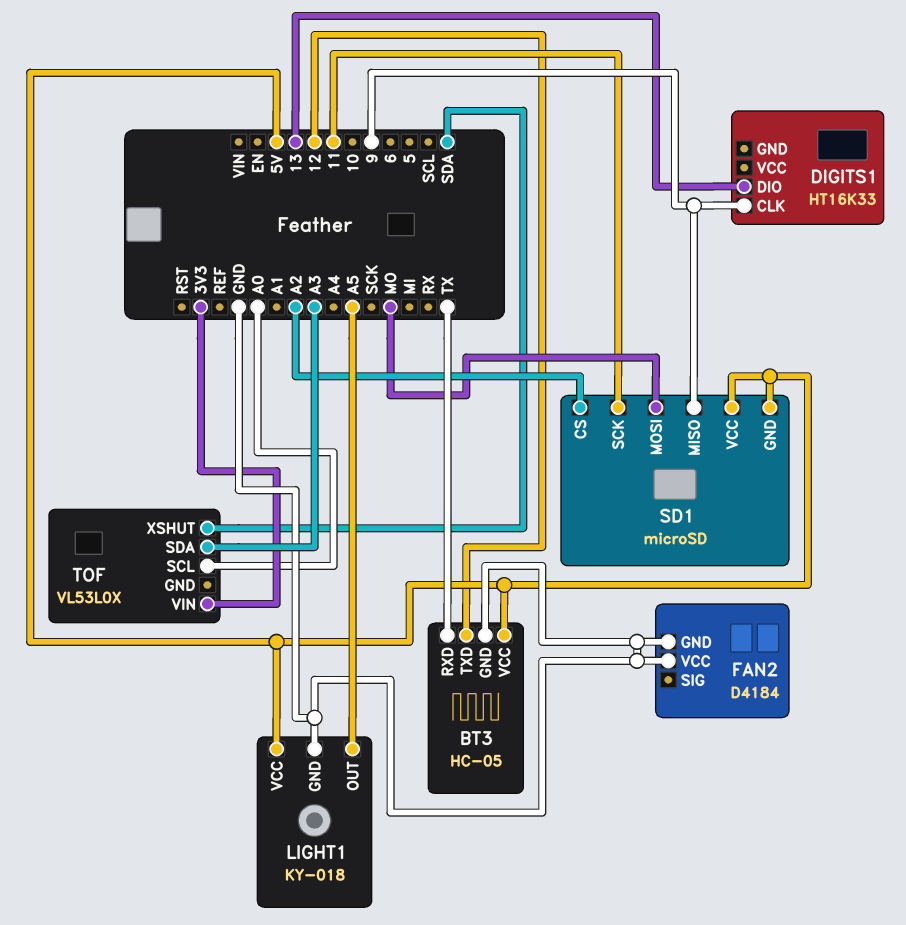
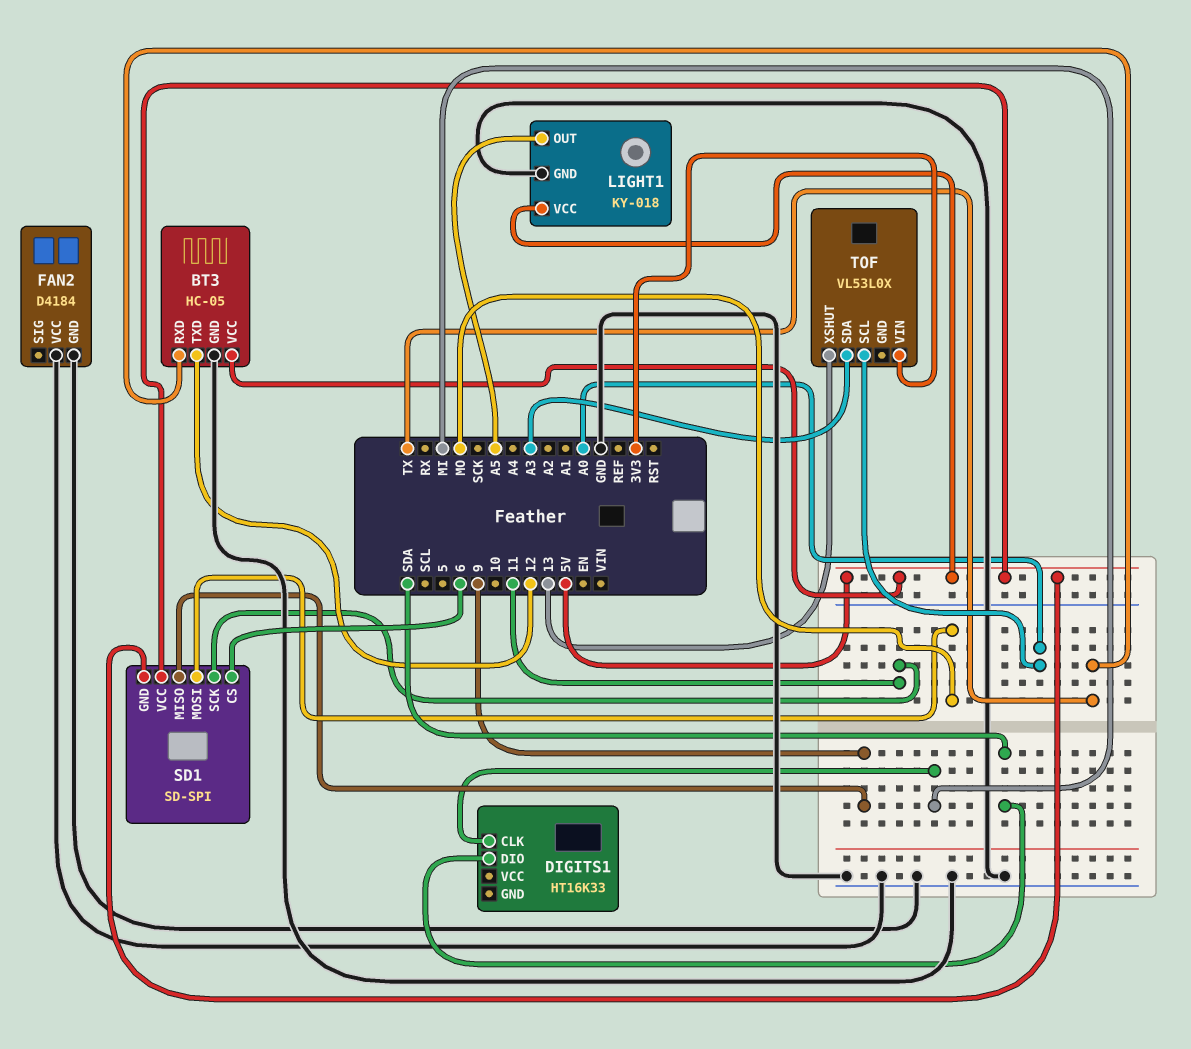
DIGITS1 pin CLK: 9 -> MI
DIGITS1 pin DIO: 13 -> SDA
SD1: microSD -> SD-SPI
SD1 pin CS: A2 -> 6
TOF pin XSHUT: SDA -> 13

